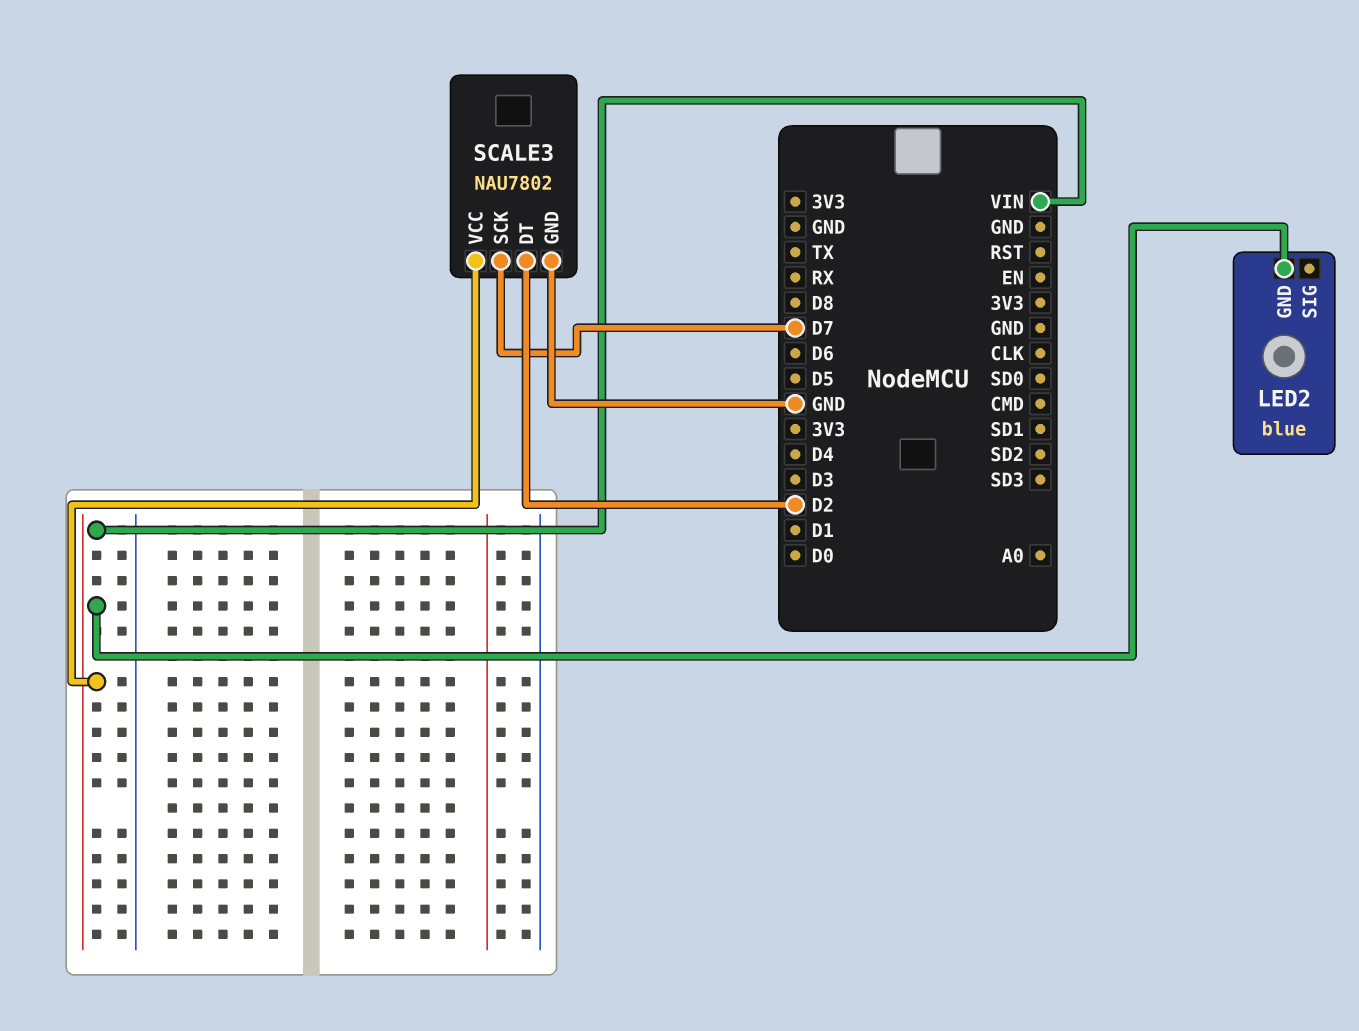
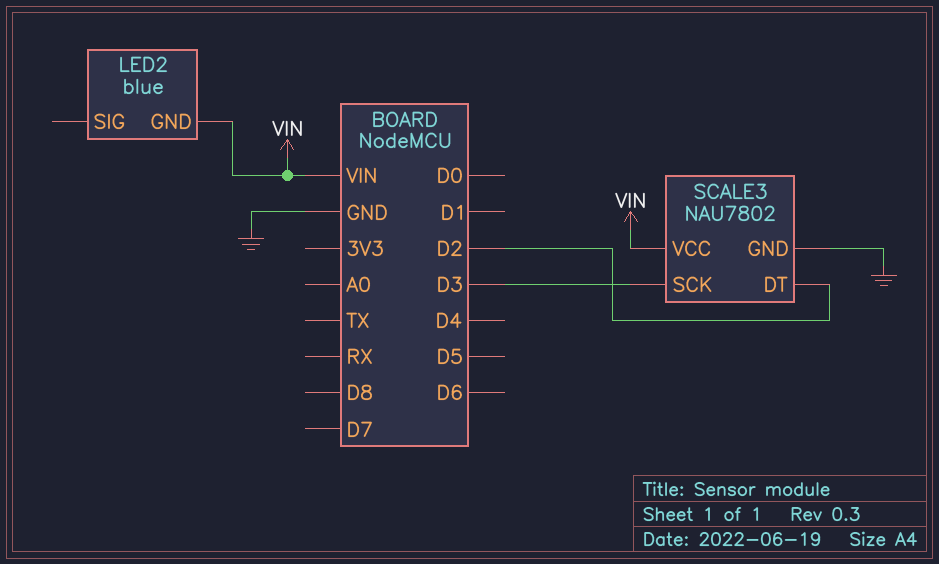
SCALE3 pin SCK: D7 -> D3

